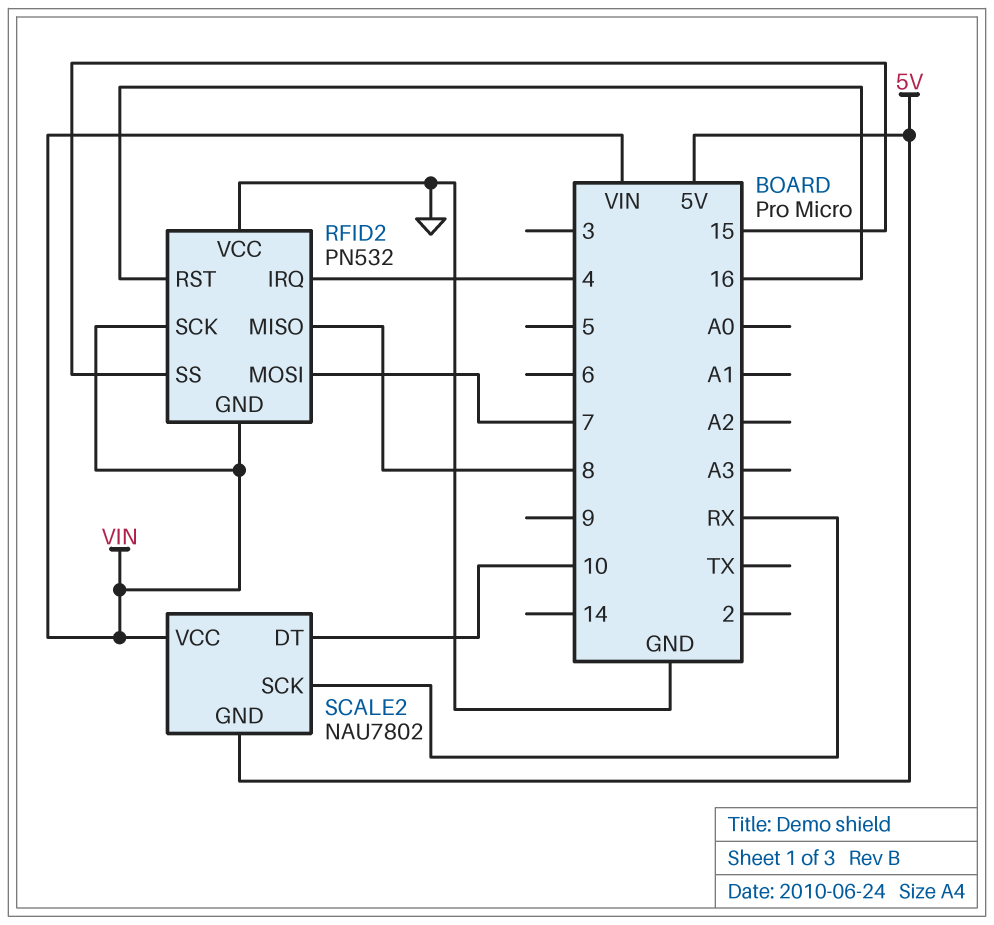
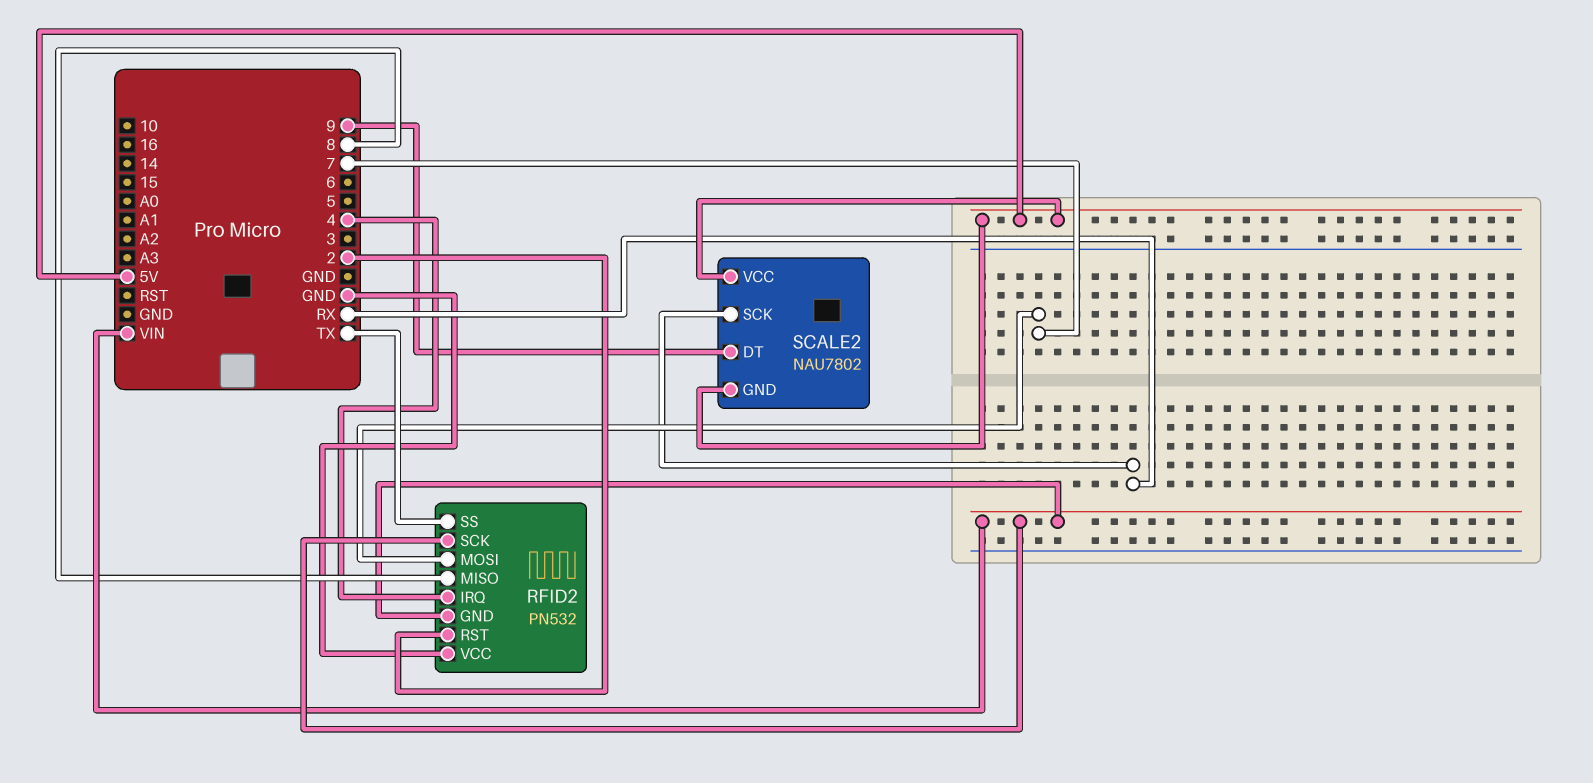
RFID2 pin RST: 16 -> 2
RFID2 pin SS: 15 -> TX
SCALE2 pin DT: 10 -> 9
SCALE2 pin VCC: VIN -> 5V

